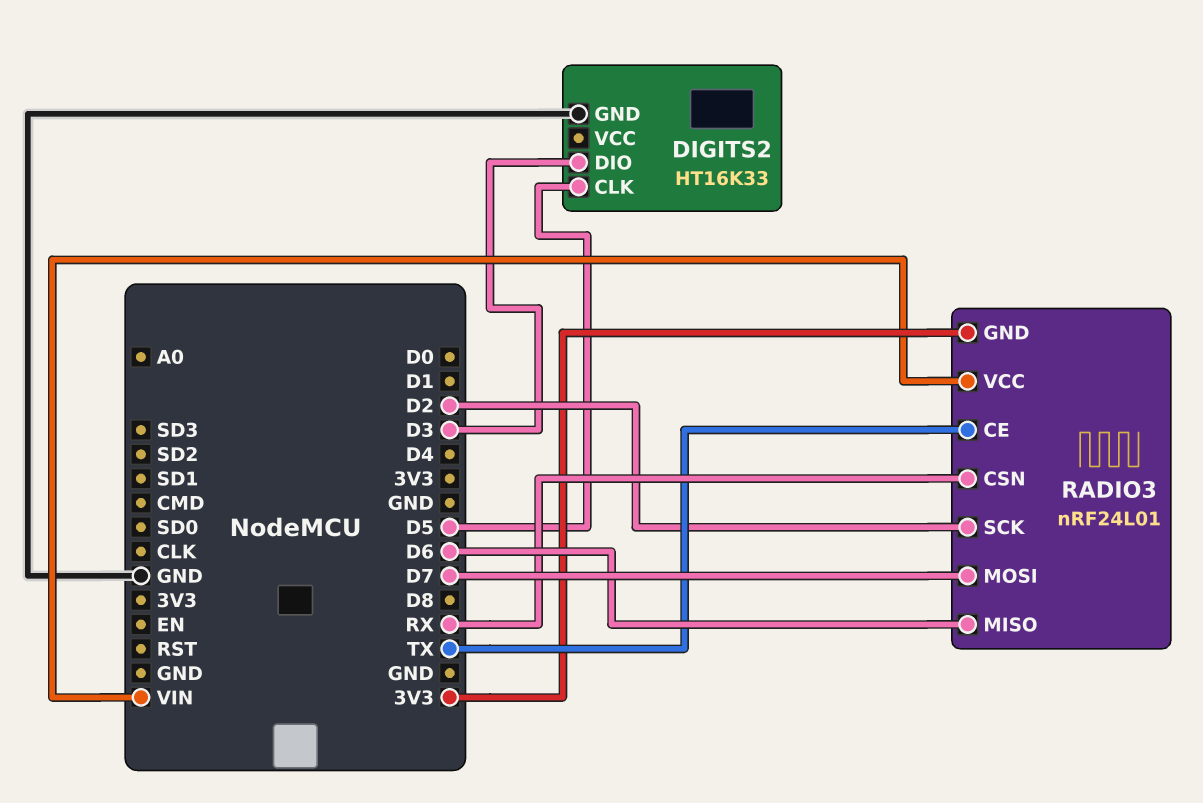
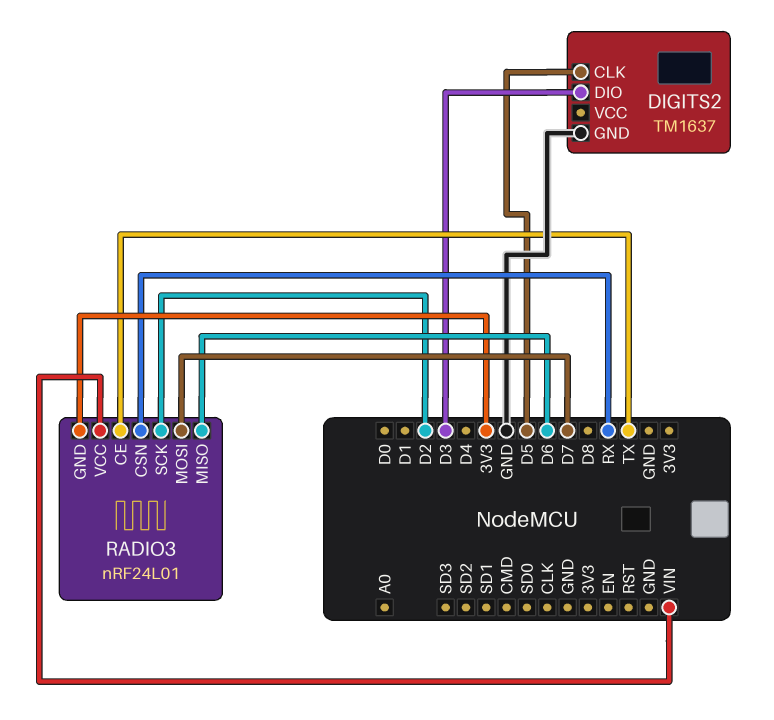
DIGITS2: HT16K33 -> TM1637

